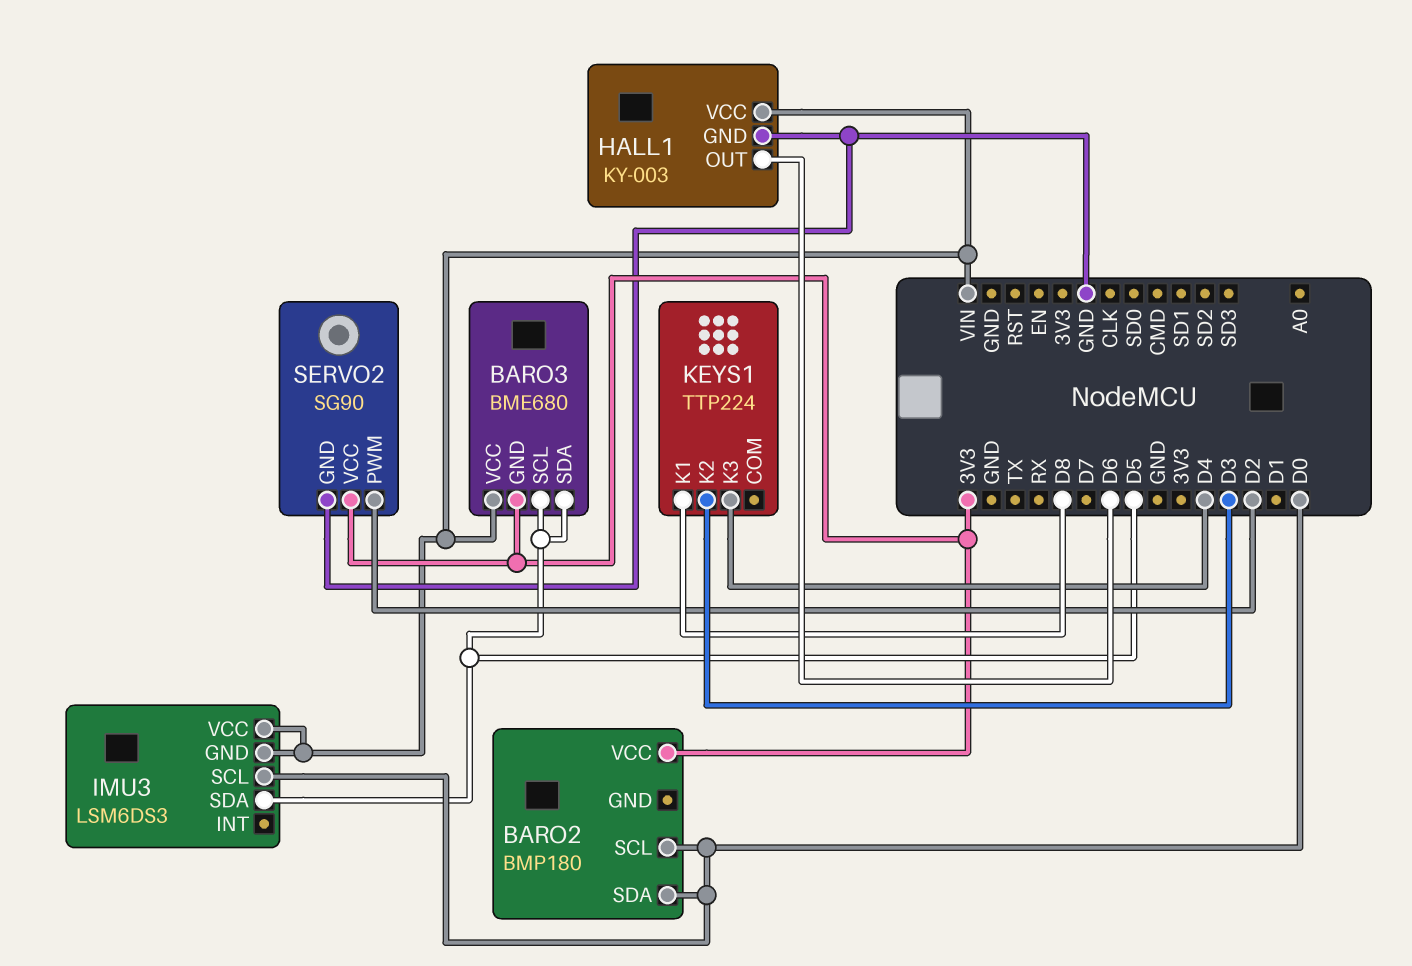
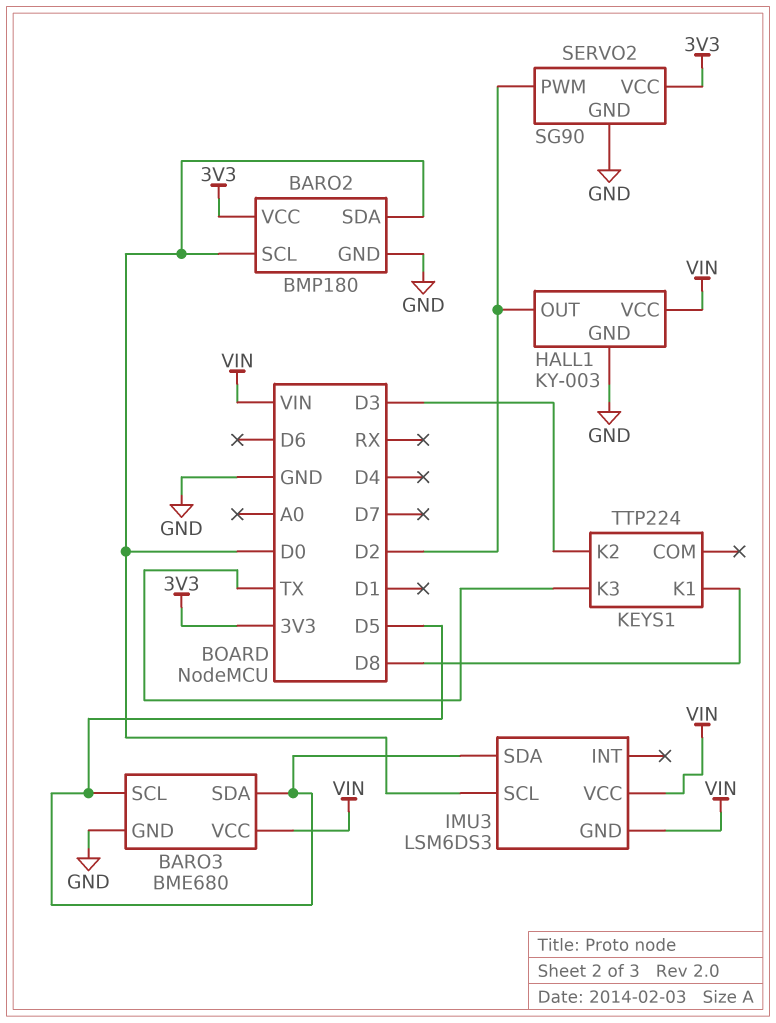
BARO2 pin GND: none -> GND
BARO3 pin GND: 3V3 -> GND
HALL1 pin OUT: D6 -> D2
KEYS1 pin K3: D4 -> TX

